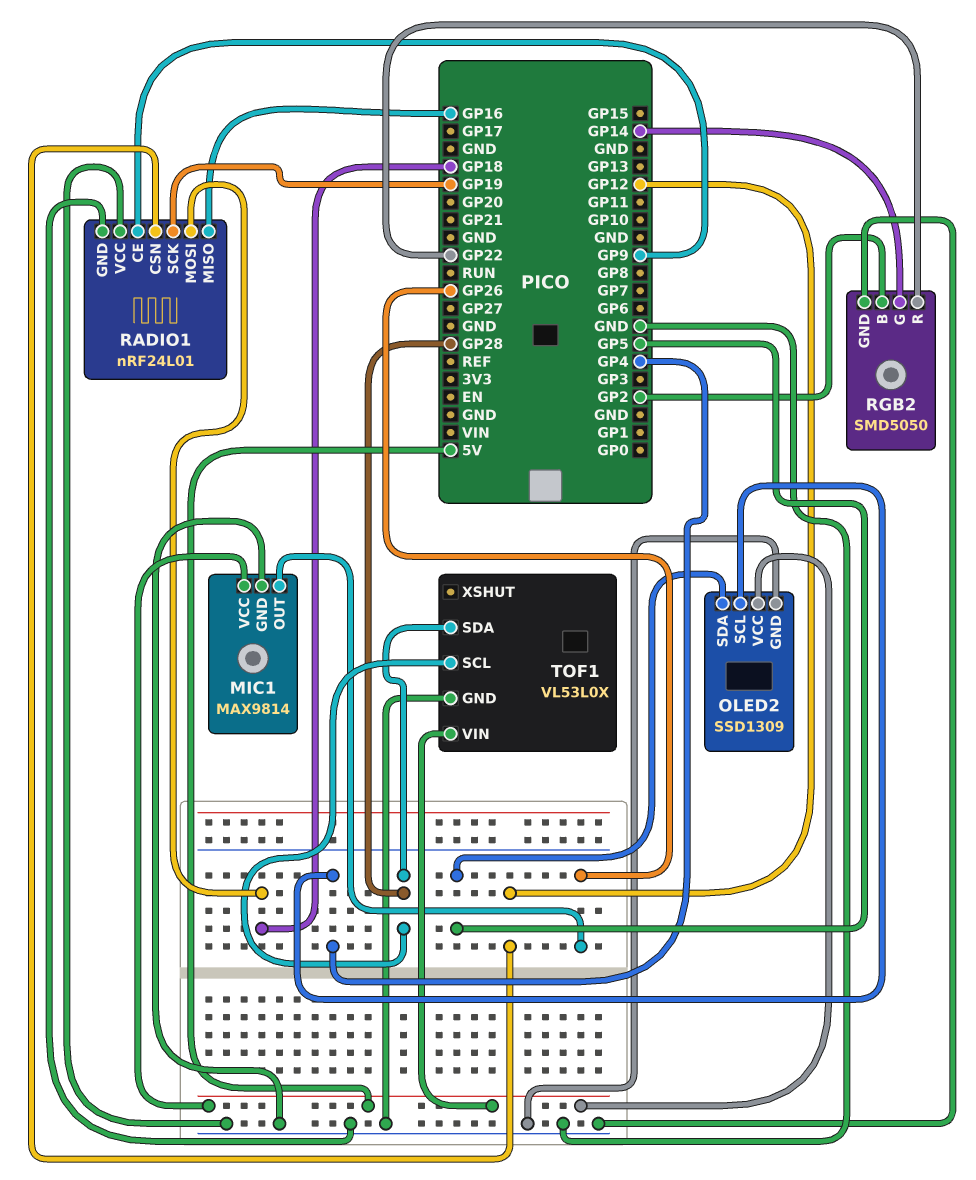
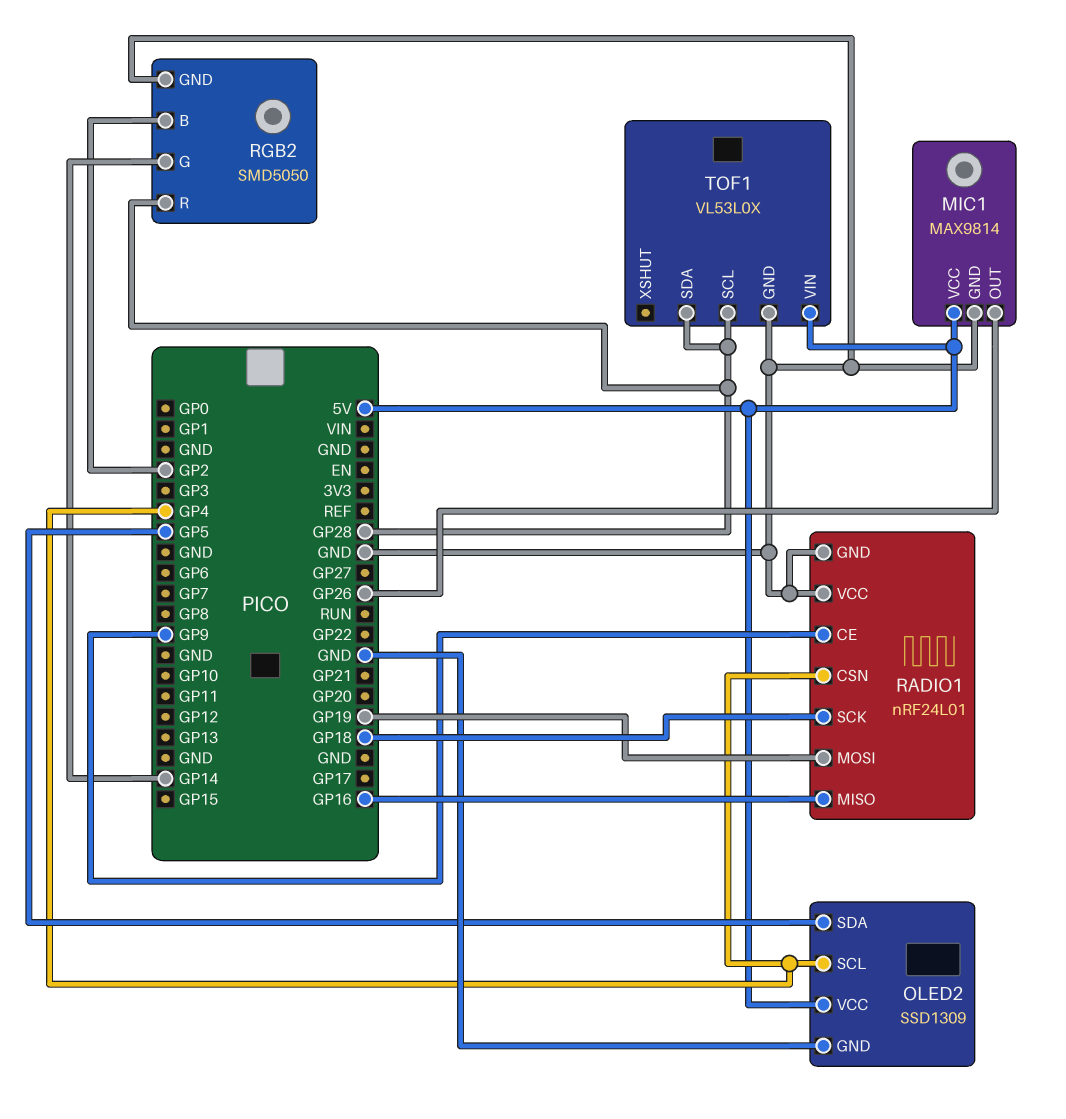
RADIO1 pin CSN: GP12 -> GP4
RADIO1 pin MOSI: GP18 -> GP19
RADIO1 pin SCK: GP19 -> GP18
RGB2 pin R: GP22 -> GP28

